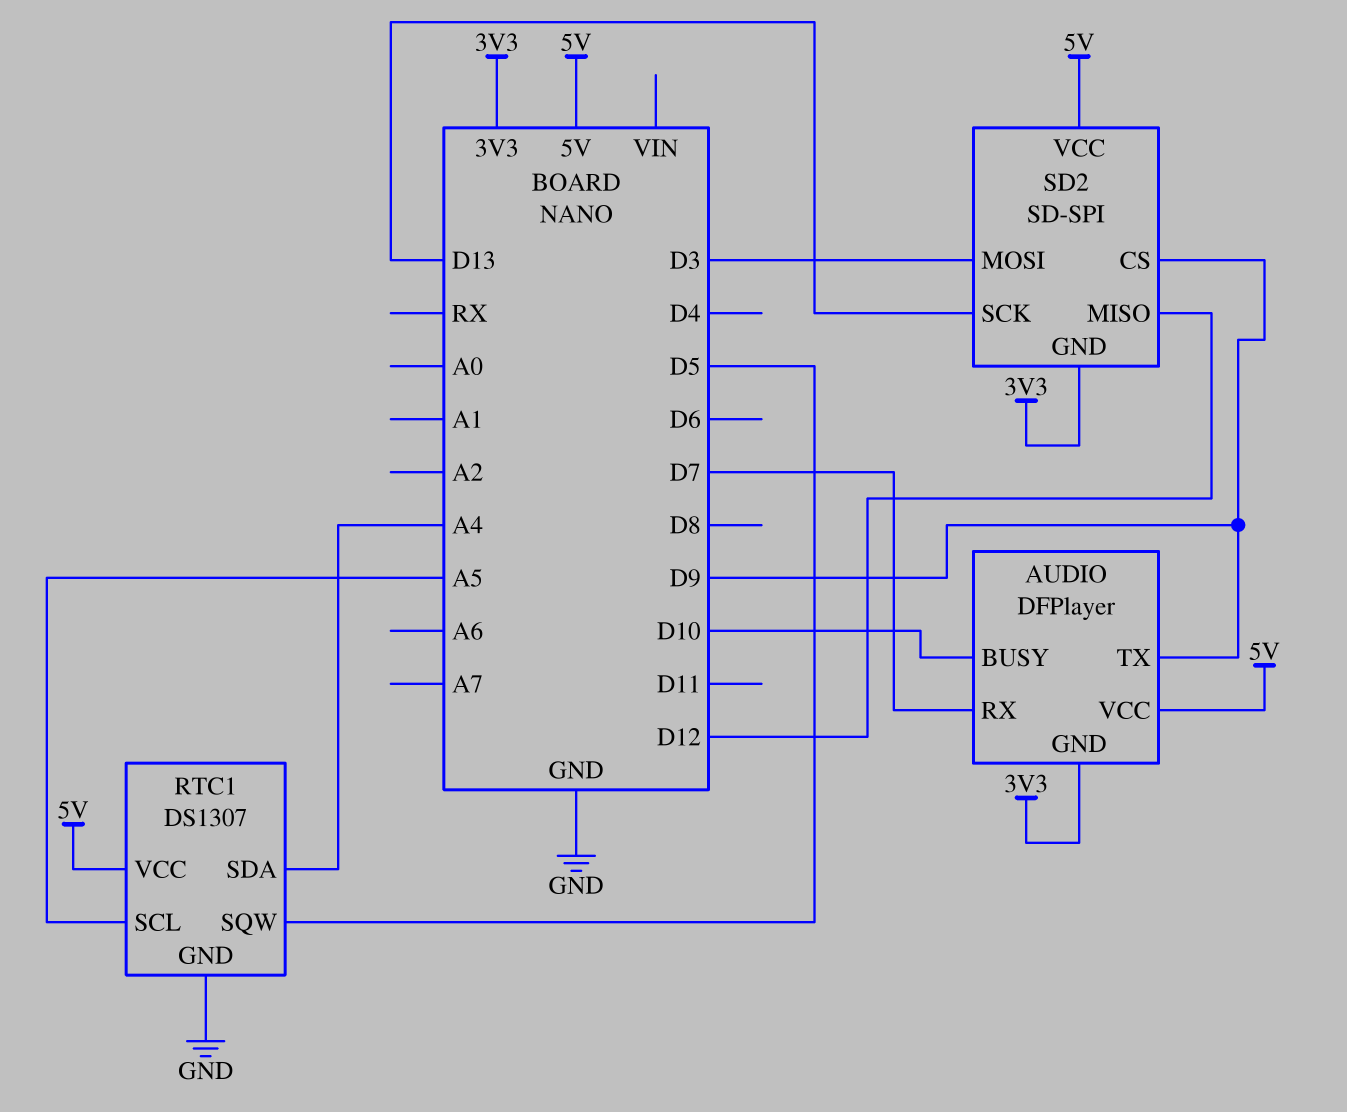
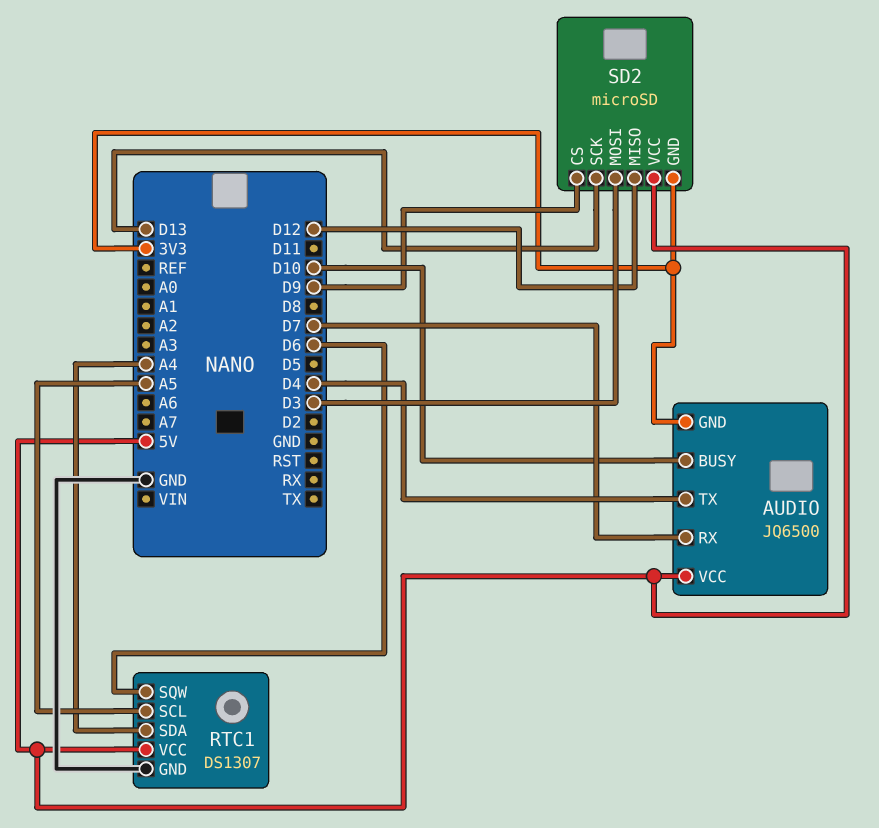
AUDIO: DFPlayer -> JQ6500
AUDIO pin TX: D9 -> D4
RTC1 pin SQW: D5 -> D6
SD2: SD-SPI -> microSD

